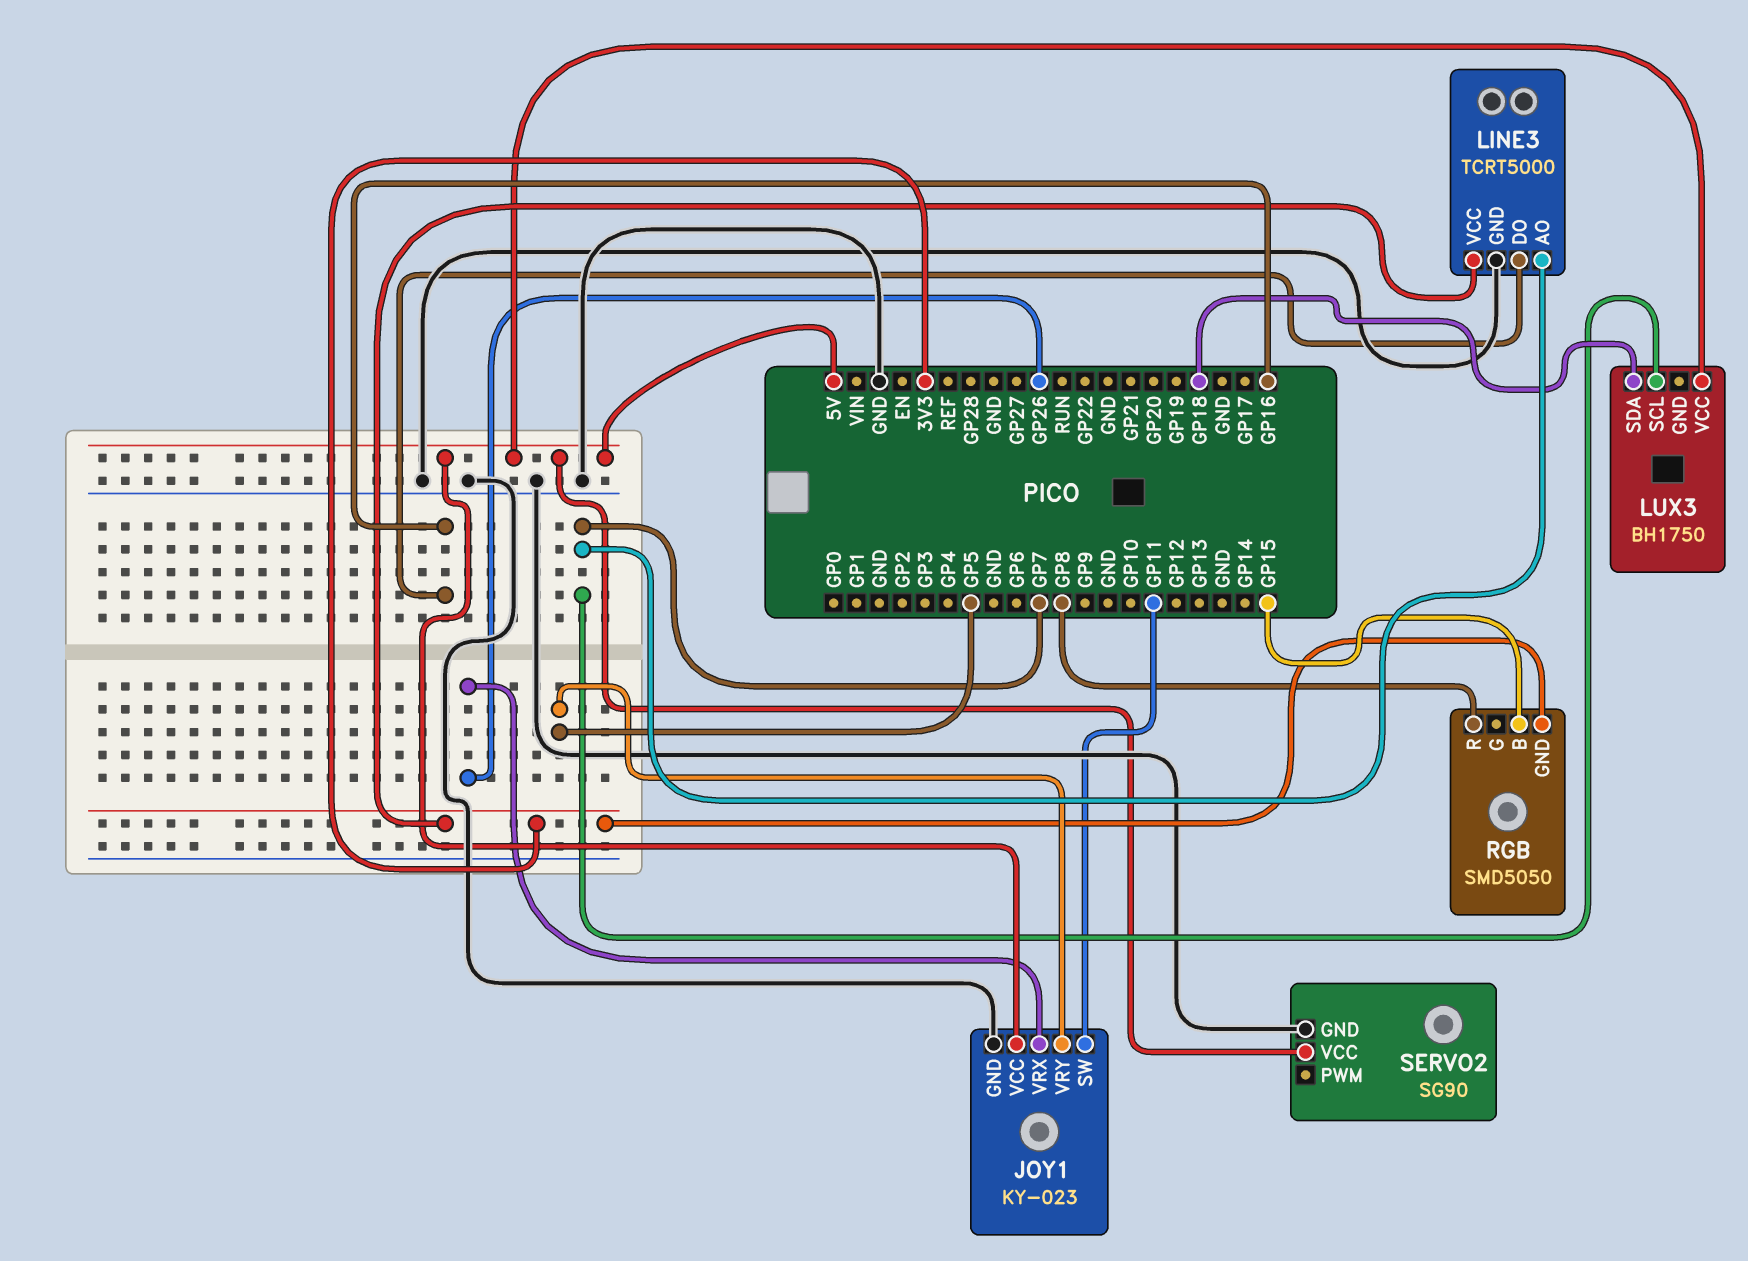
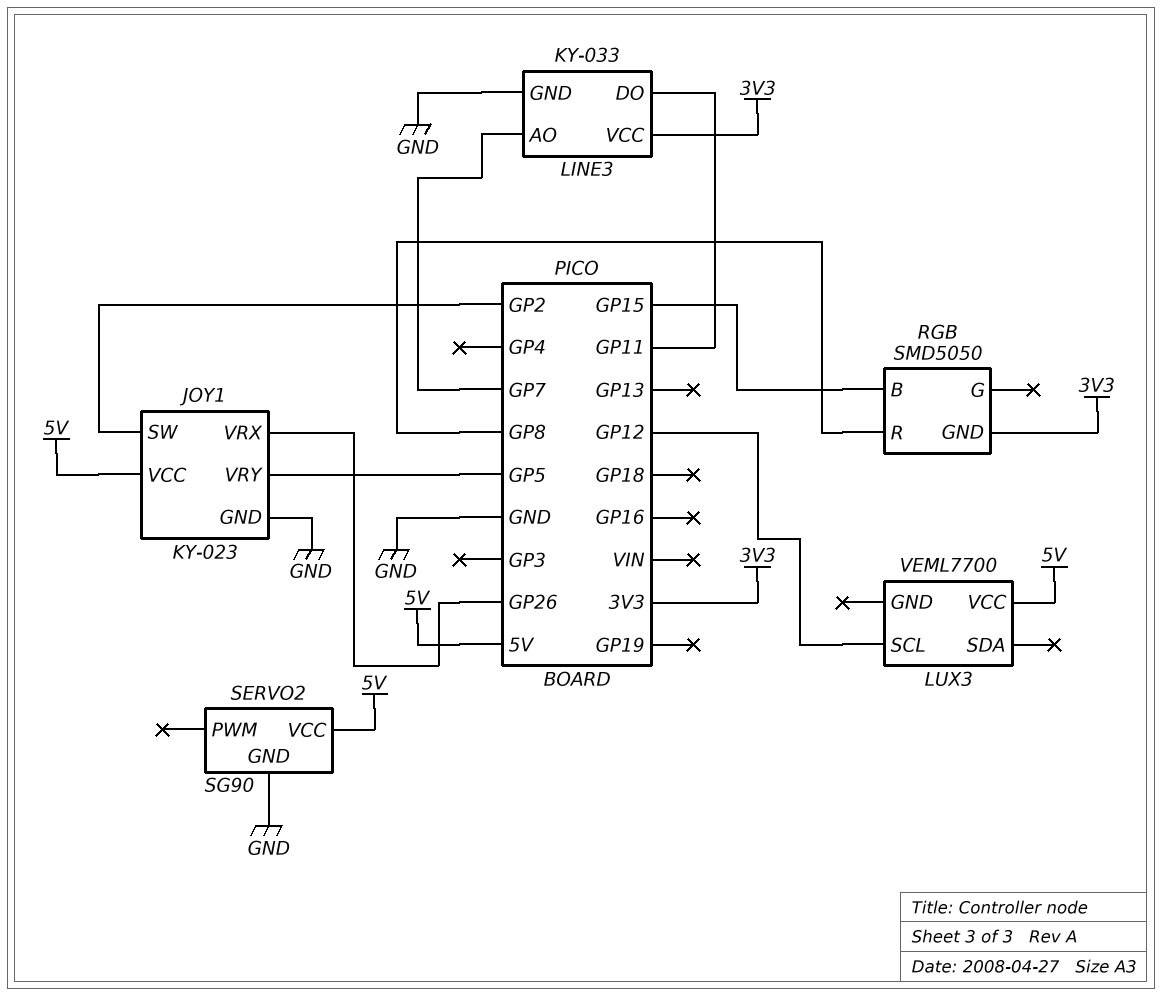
JOY1 pin SW: GP11 -> GP2
LINE3: TCRT5000 -> KY-033
LINE3 pin DO: GP16 -> GP11
LUX3: BH1750 -> VEML7700
LUX3 pin SCL: GP7 -> GP12
LUX3 pin SDA: GP18 -> none

